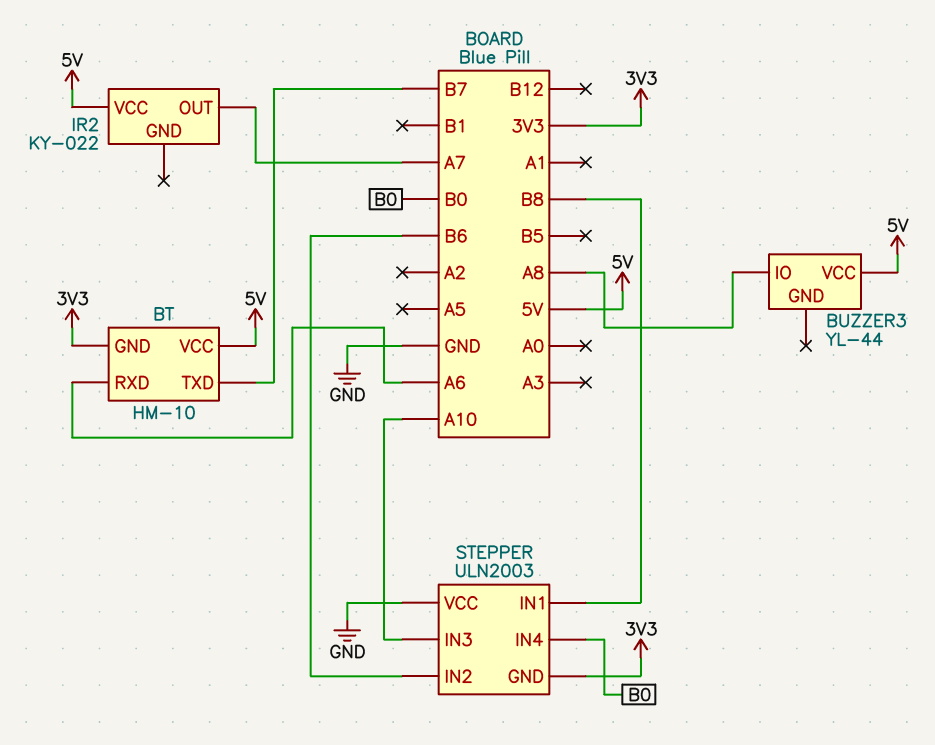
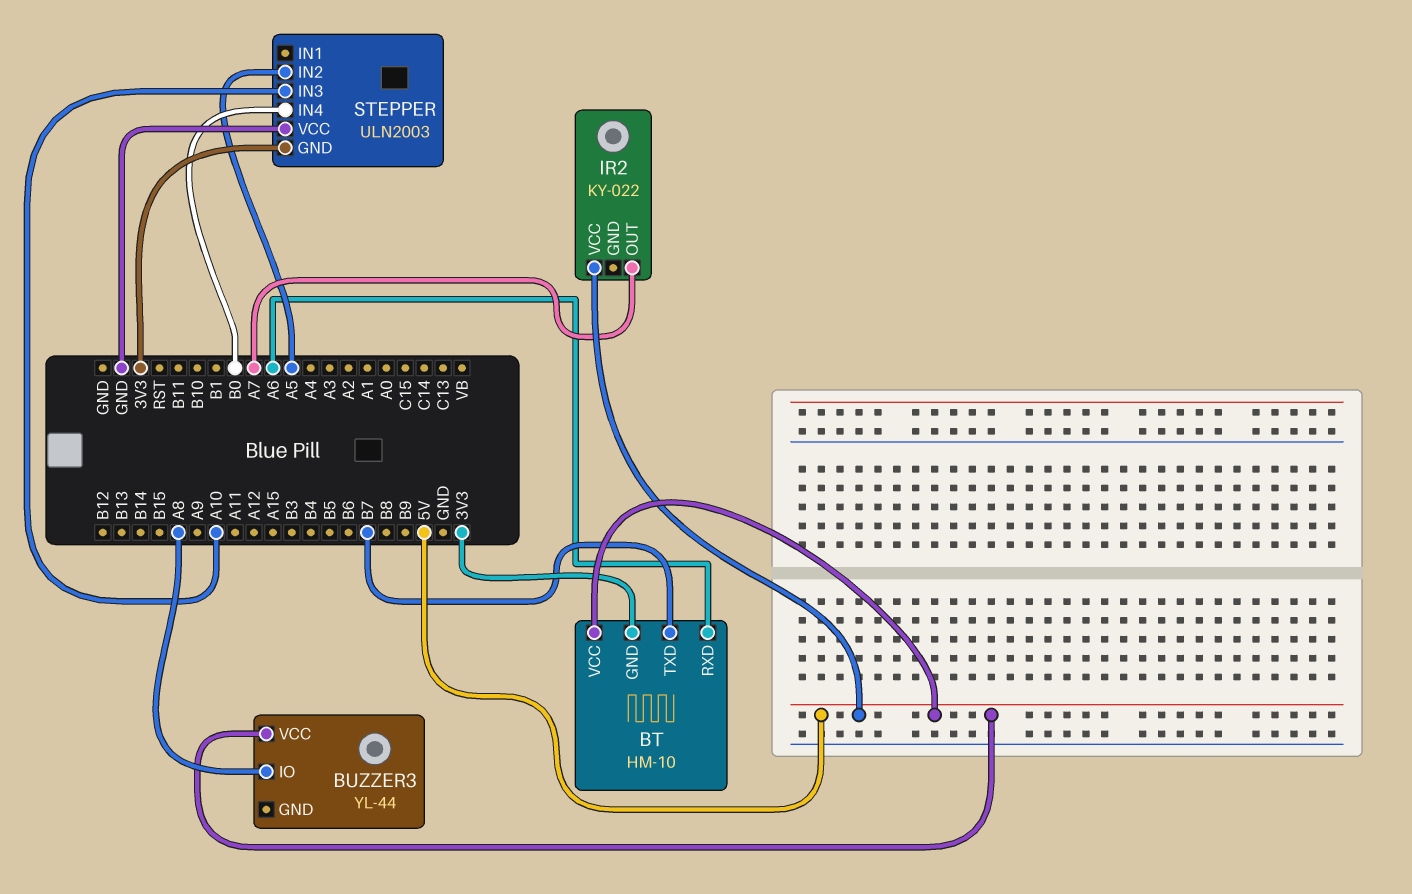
STEPPER pin IN1: B8 -> none
STEPPER pin IN2: B6 -> A5

